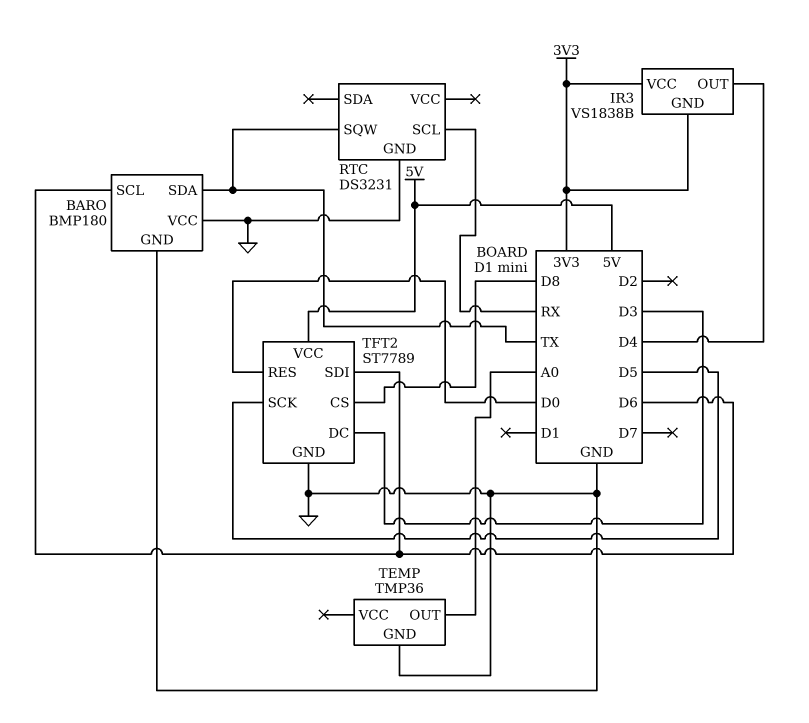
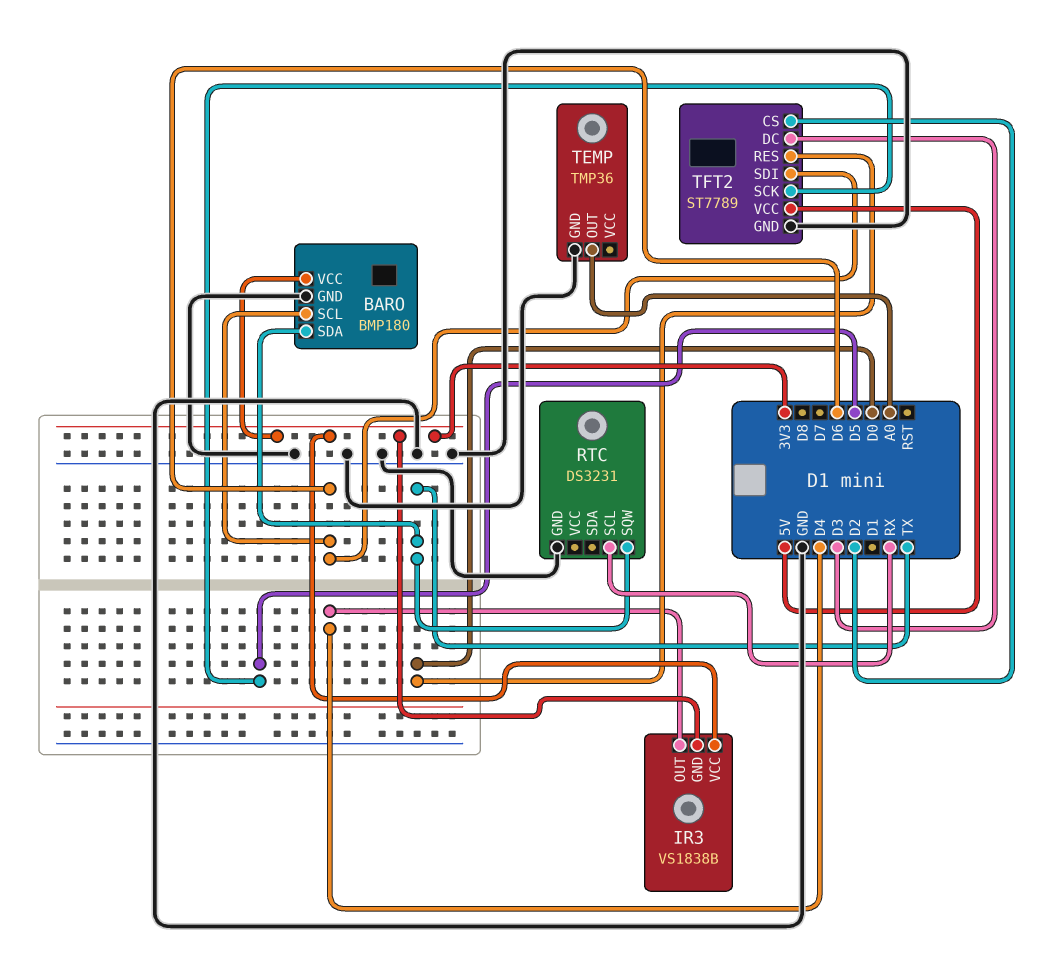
BARO pin VCC: GND -> 3V3
TFT2 pin CS: D8 -> D2

